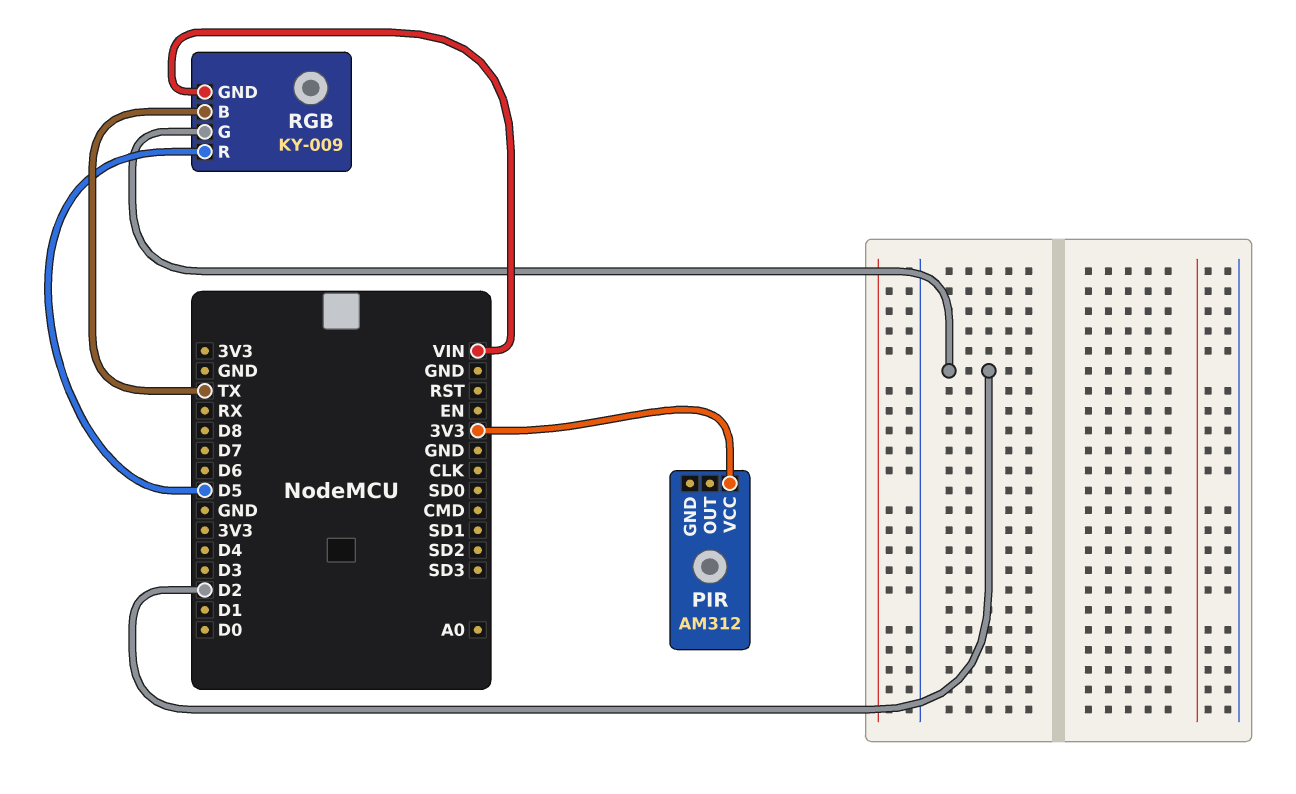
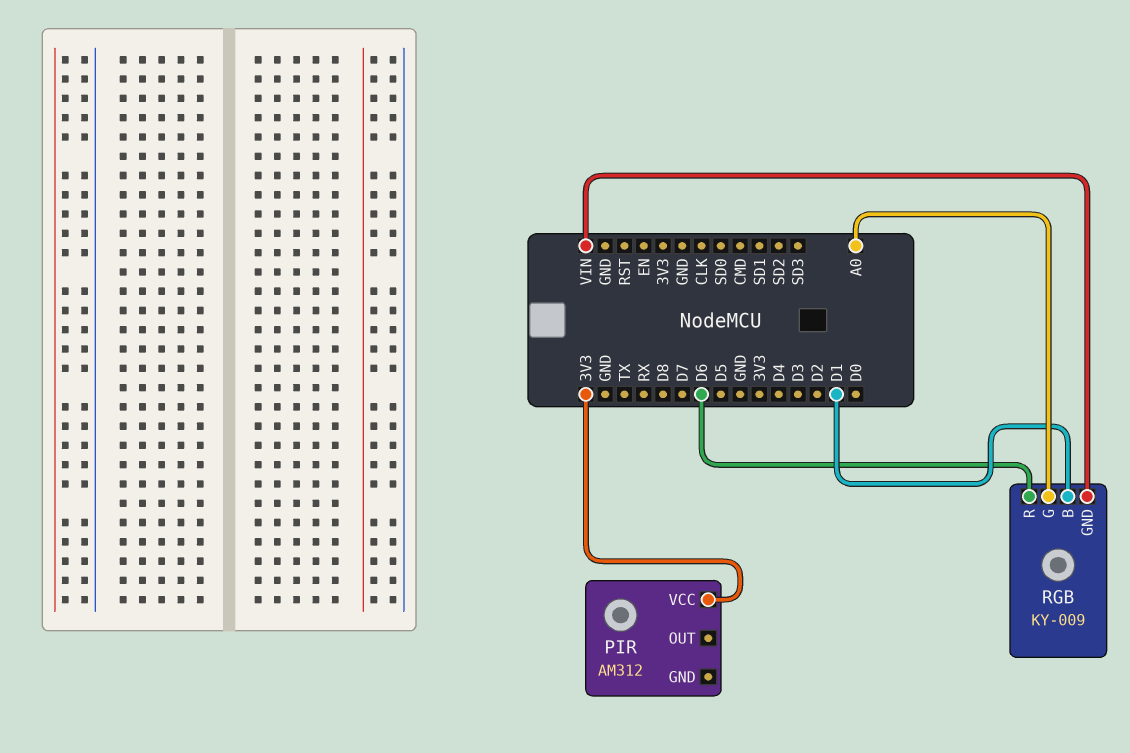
RGB pin B: TX -> D1
RGB pin G: D2 -> A0
RGB pin R: D5 -> D6

